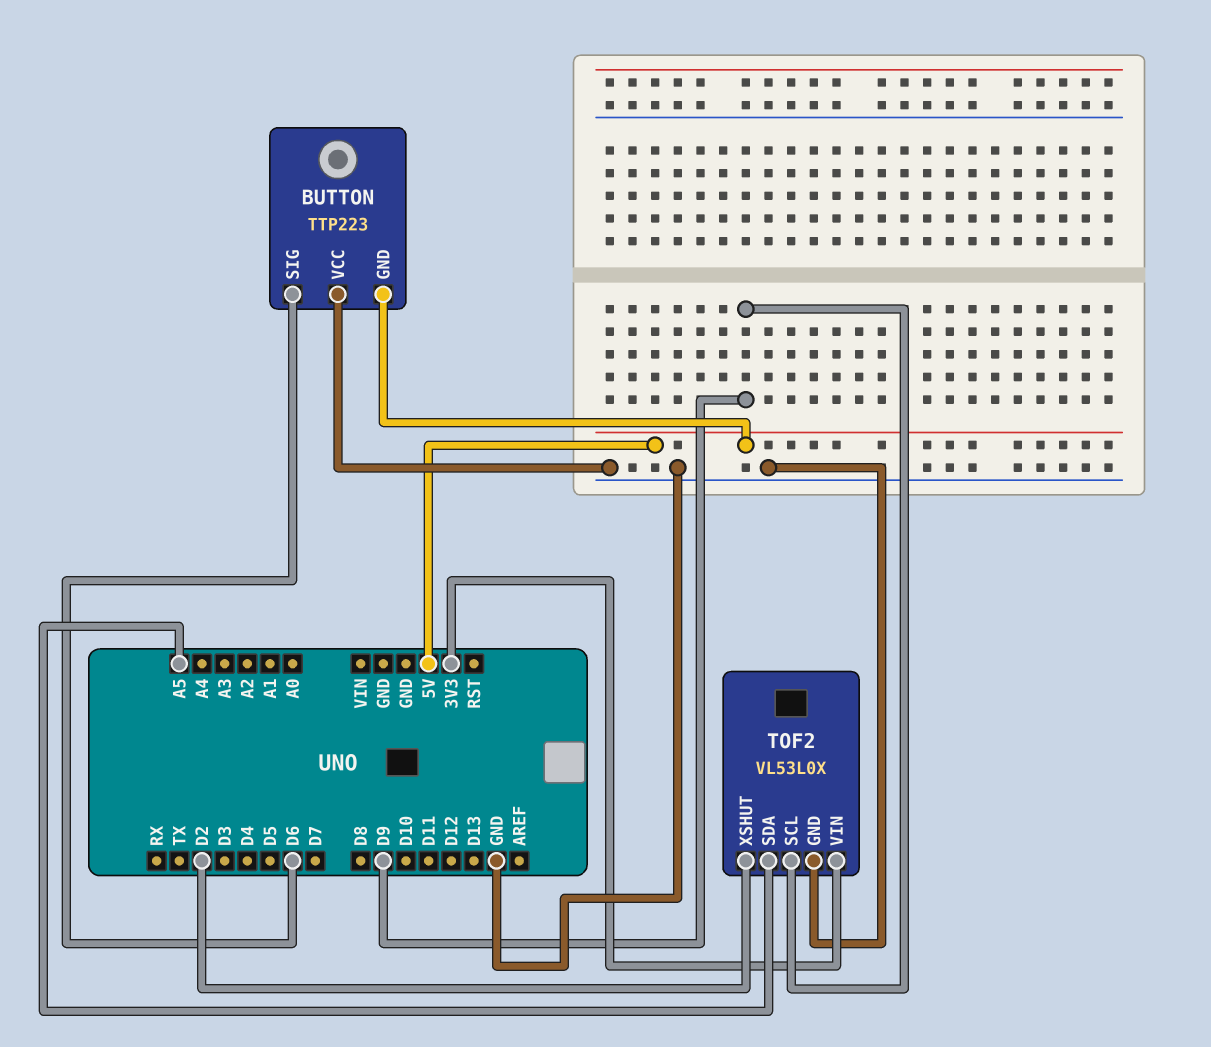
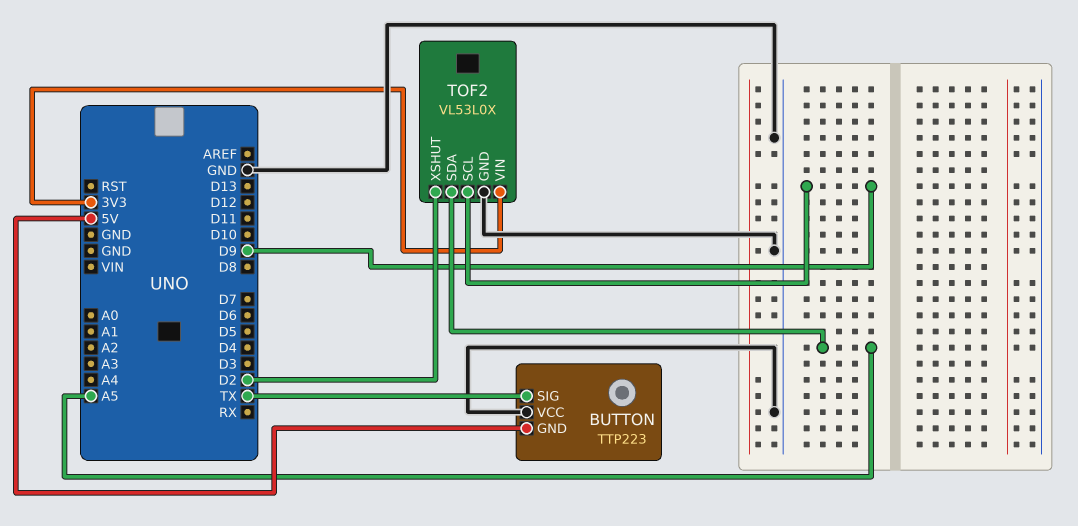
BUTTON pin SIG: D6 -> TX

